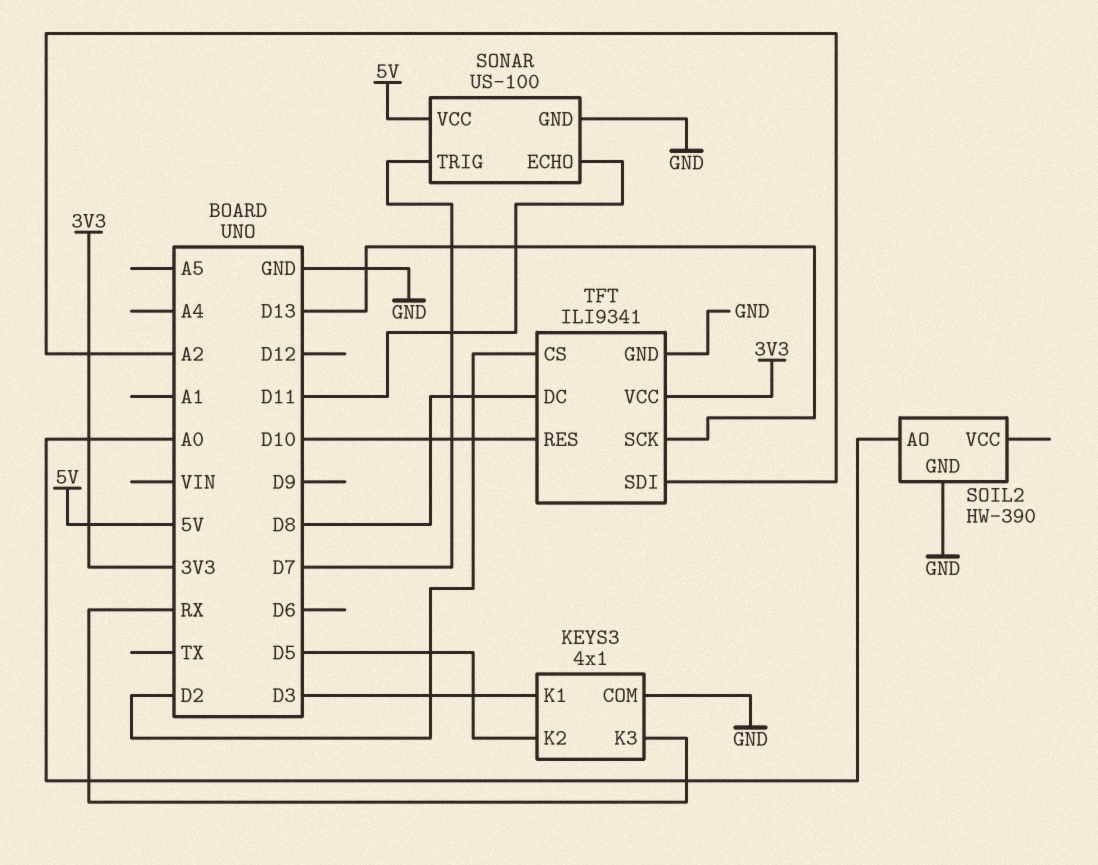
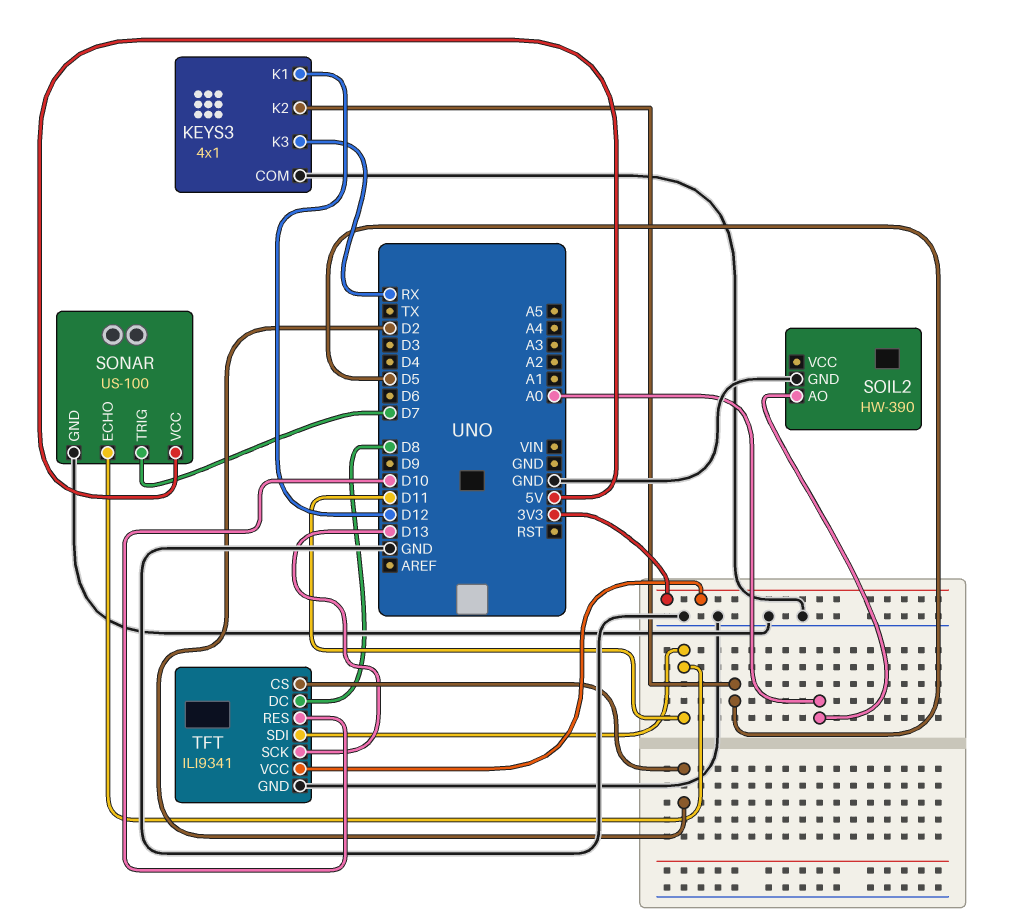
KEYS3 pin K1: D3 -> D12
TFT pin SDI: A2 -> D11

